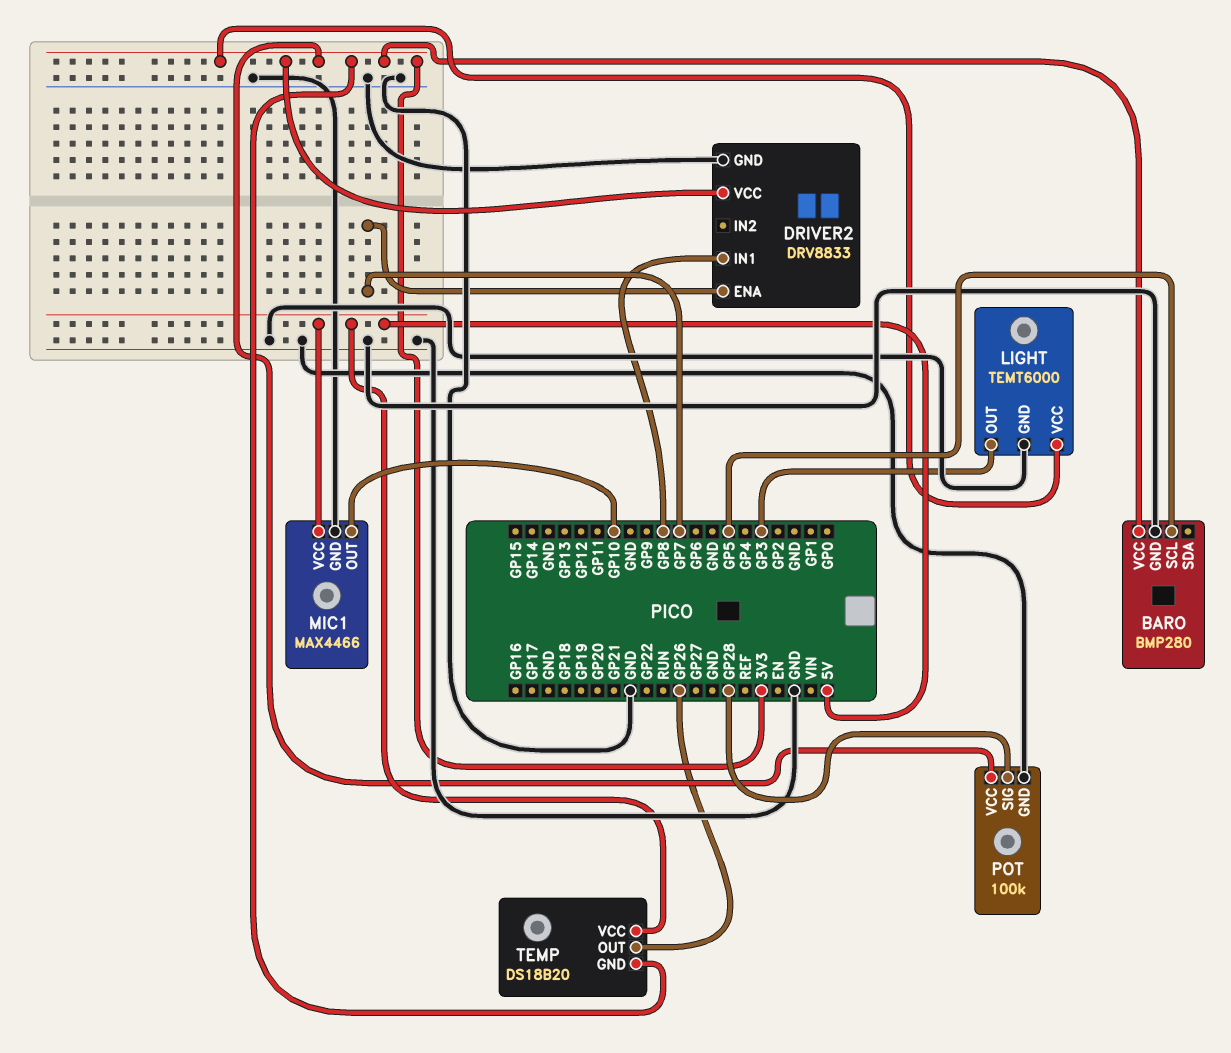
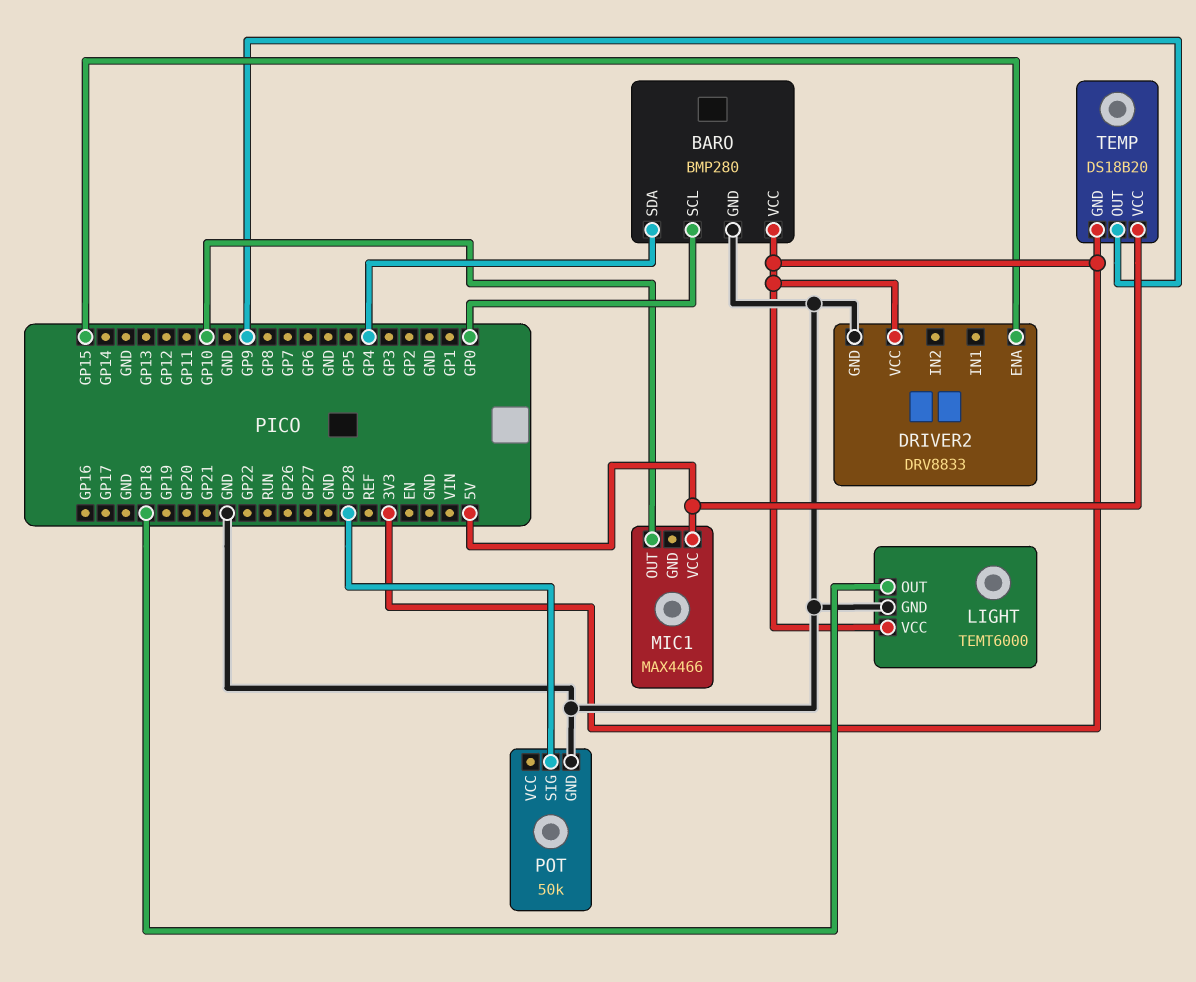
BARO pin SCL: GP5 -> GP0
BARO pin SDA: none -> GP4
DRIVER2 pin ENA: GP7 -> GP15
DRIVER2 pin IN1: GP8 -> none
LIGHT pin OUT: GP3 -> GP18
MIC1 pin GND: GND -> none
POT: 100k -> 50k
POT pin VCC: 3V3 -> none
TEMP pin OUT: GP26 -> GP9

